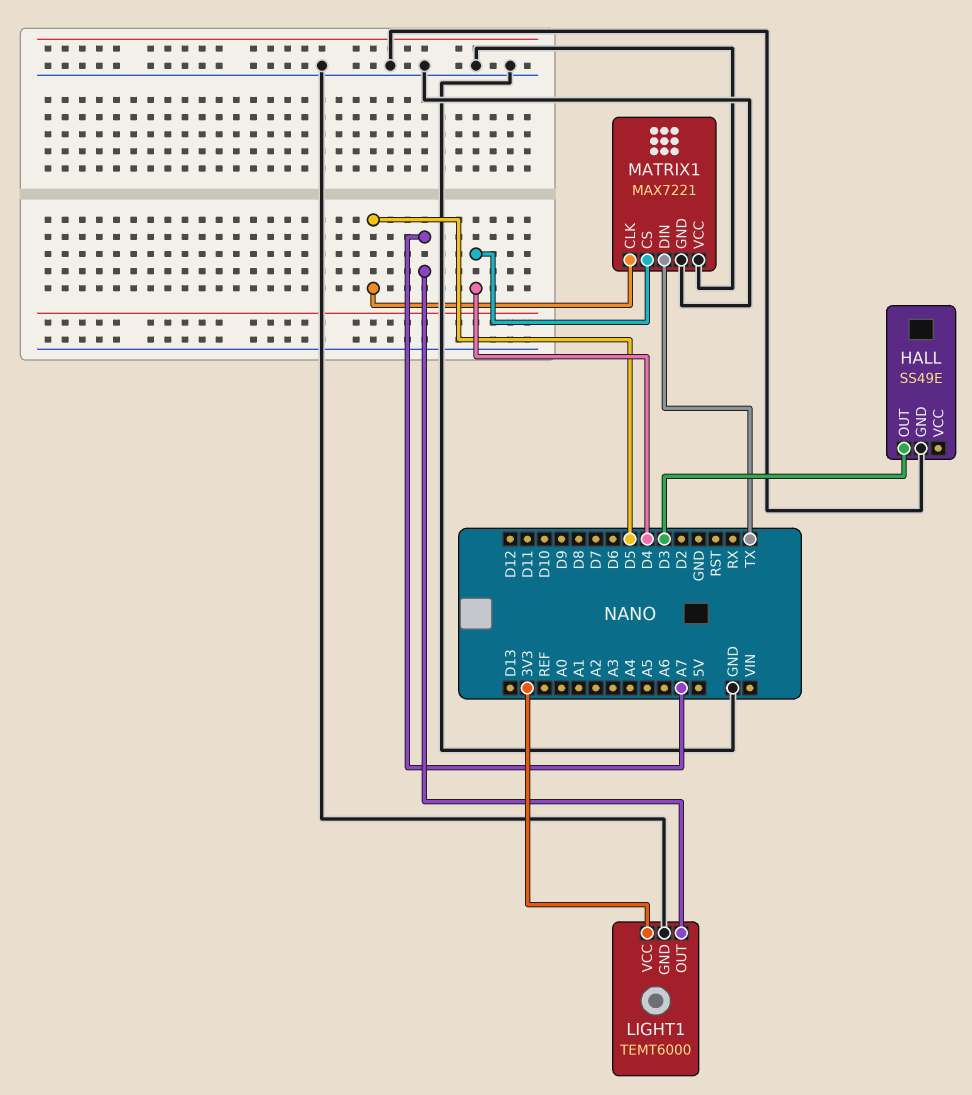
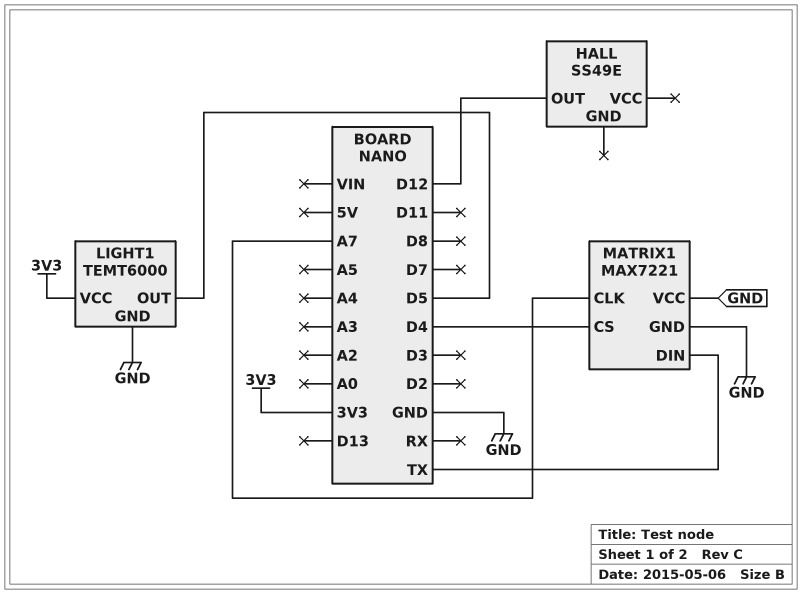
HALL pin GND: GND -> none
HALL pin OUT: D3 -> D12
LIGHT1 pin OUT: A7 -> D5
MATRIX1 pin CLK: D5 -> A7

